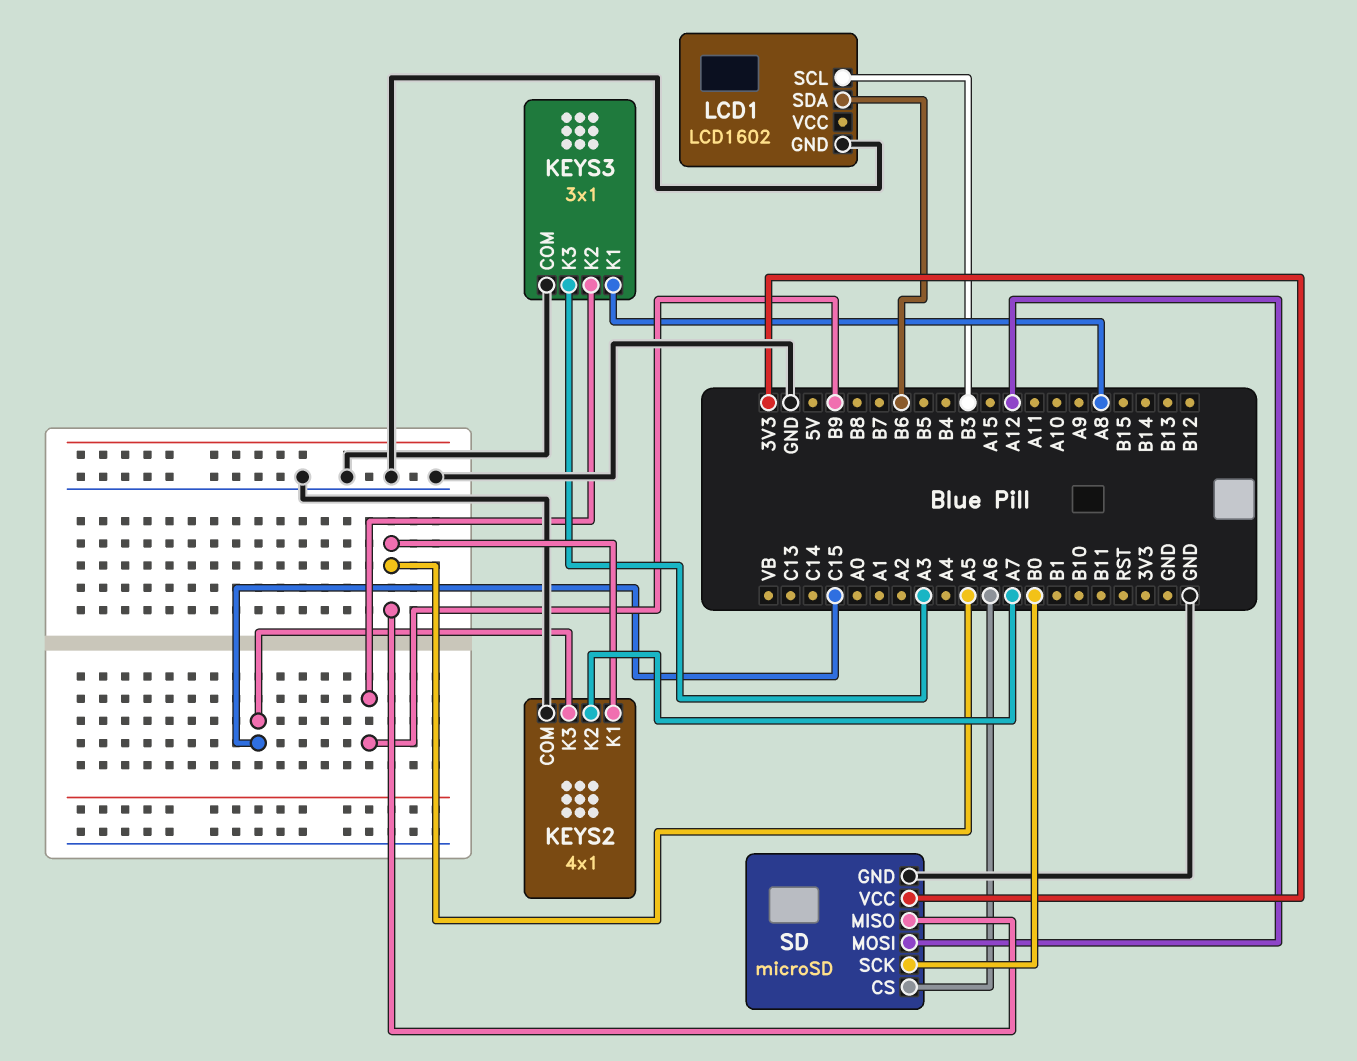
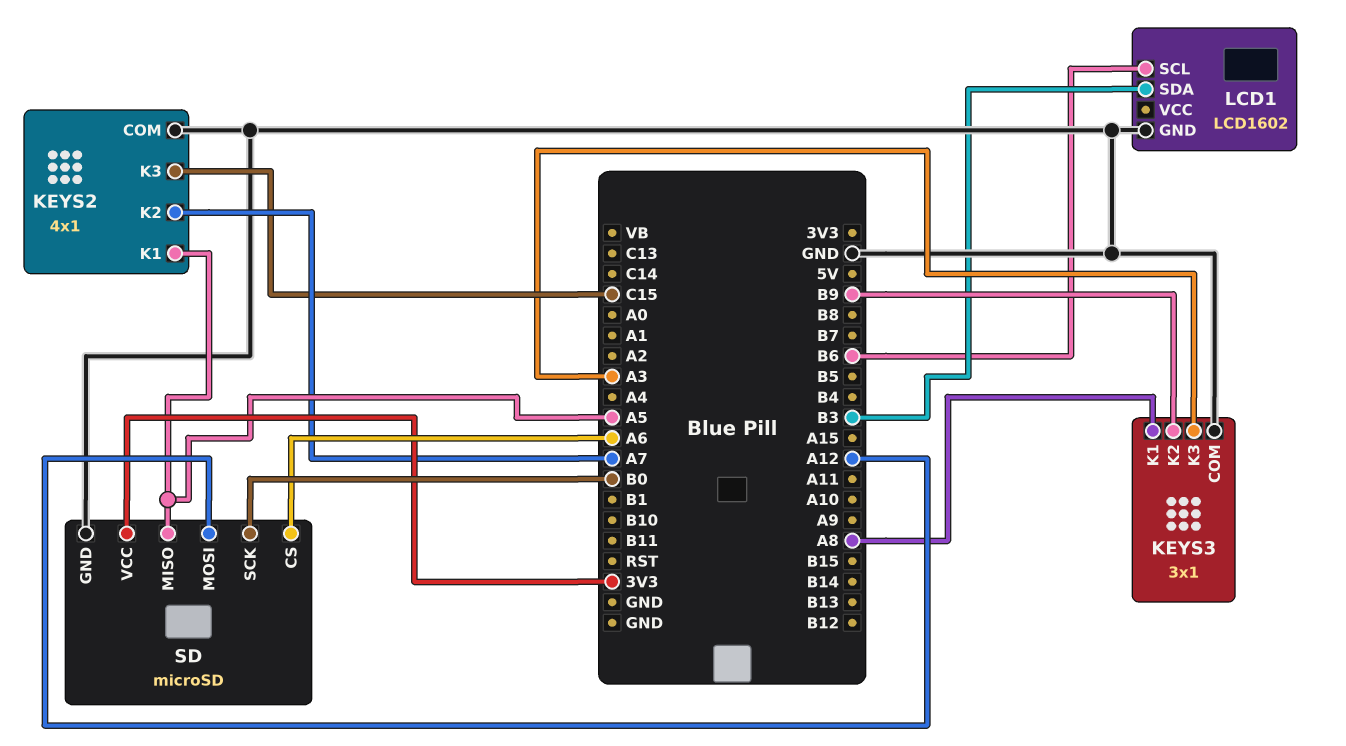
LCD1 pin SCL: B3 -> B6
LCD1 pin SDA: B6 -> B3

